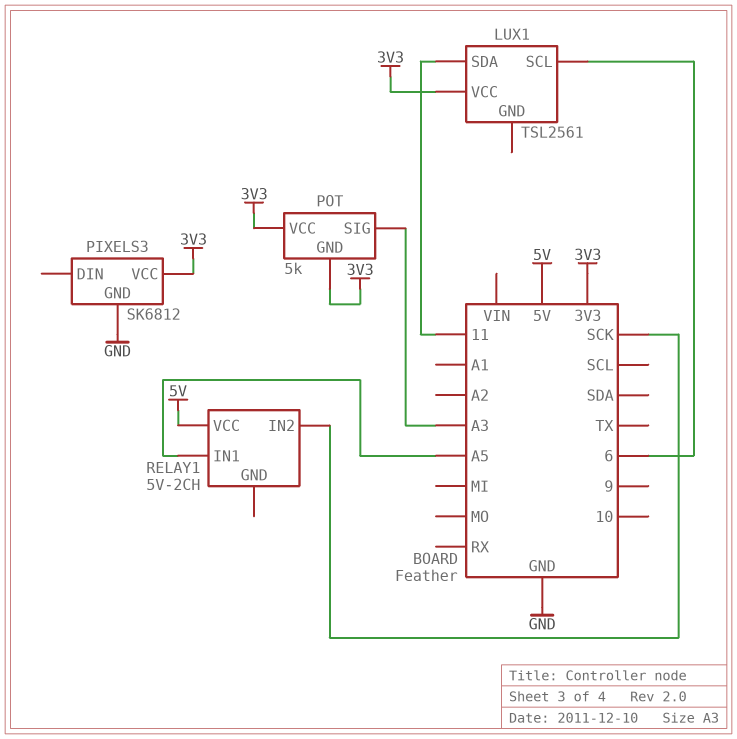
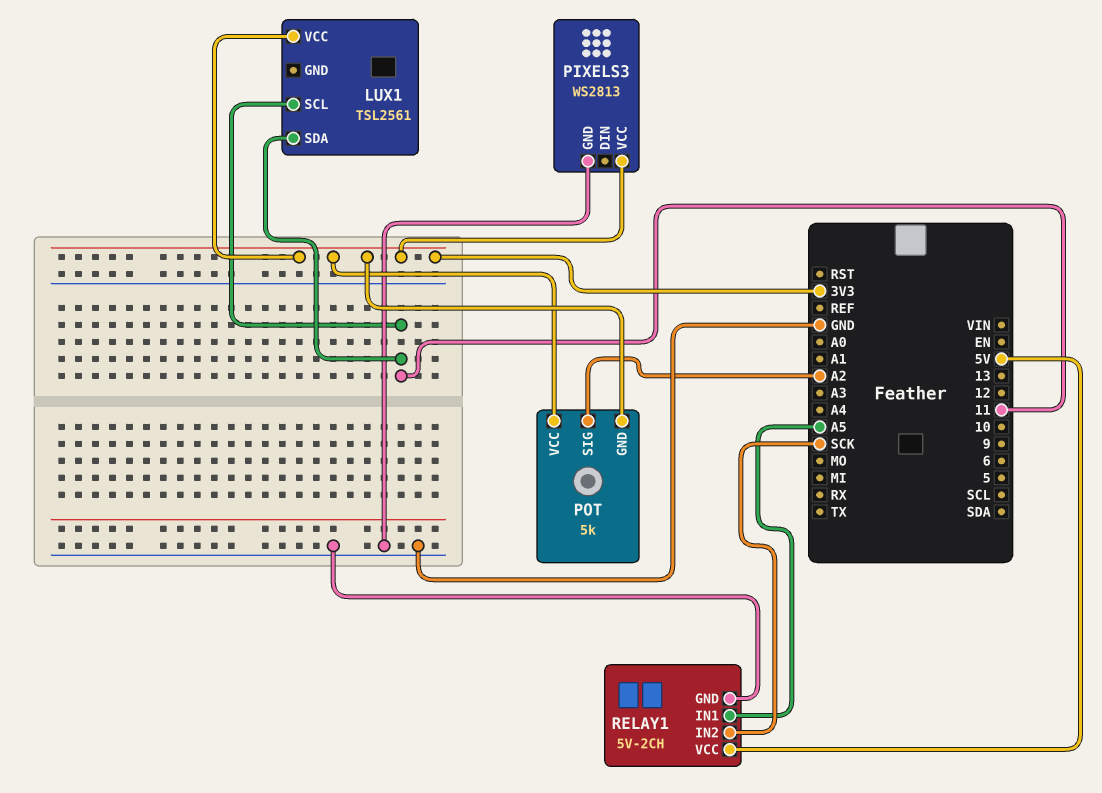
LUX1 pin SCL: 6 -> 11
PIXELS3: SK6812 -> WS2813
POT pin SIG: A3 -> A2
RELAY1 pin GND: none -> GND

